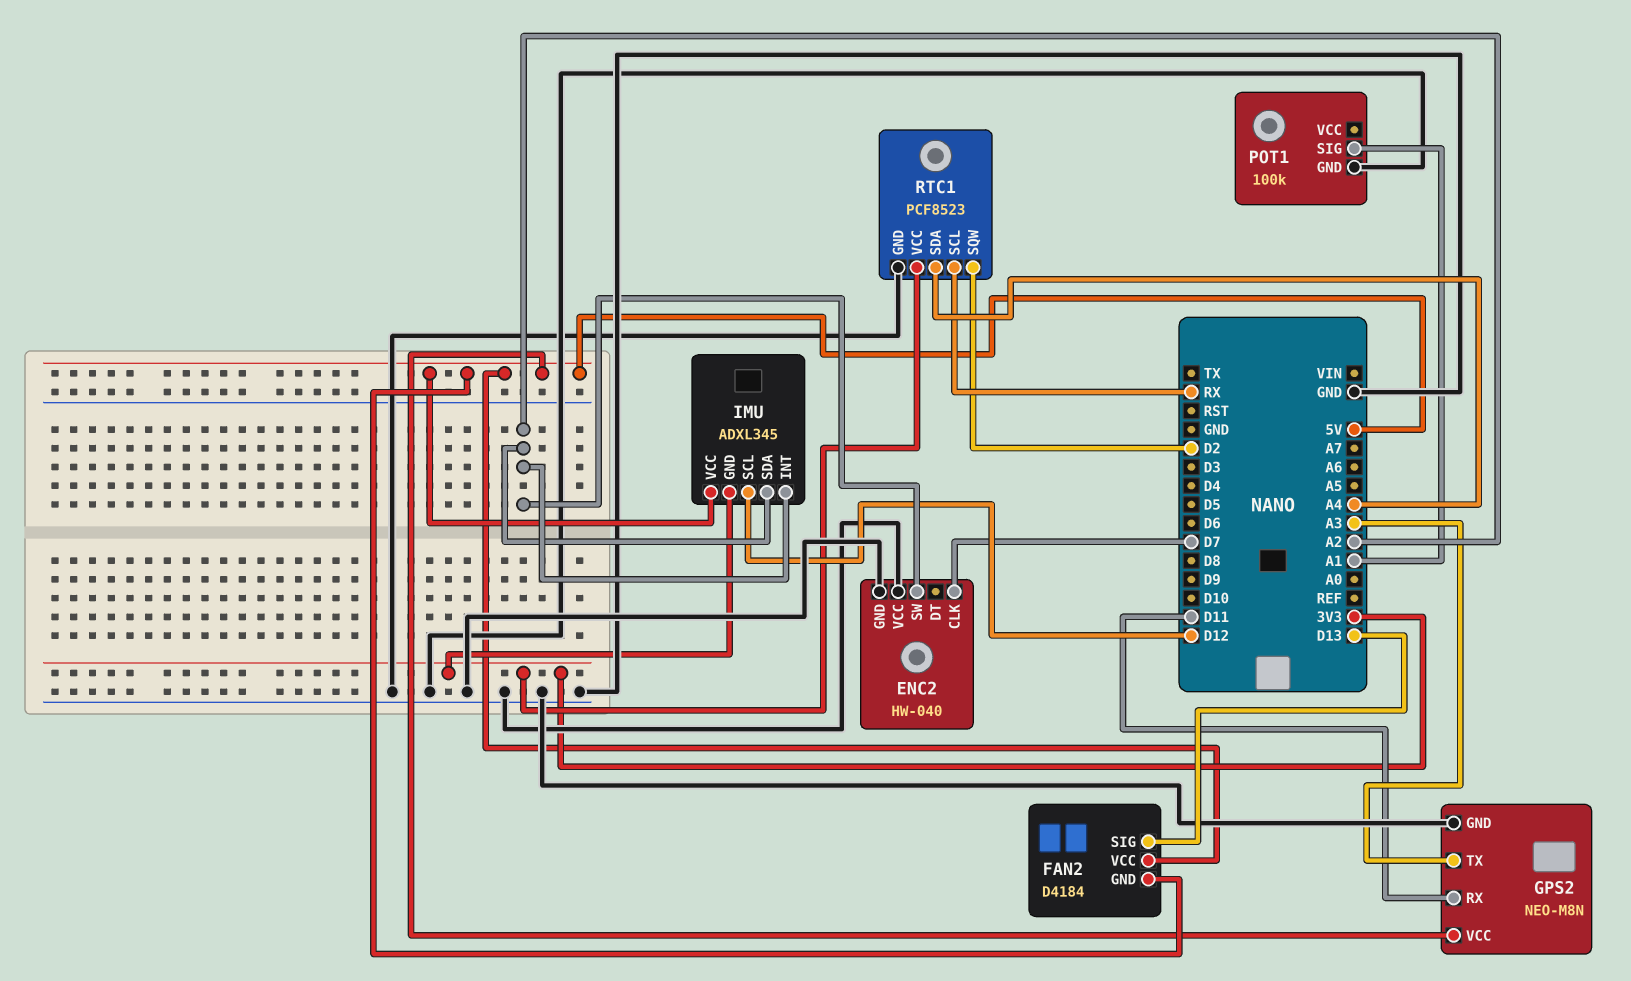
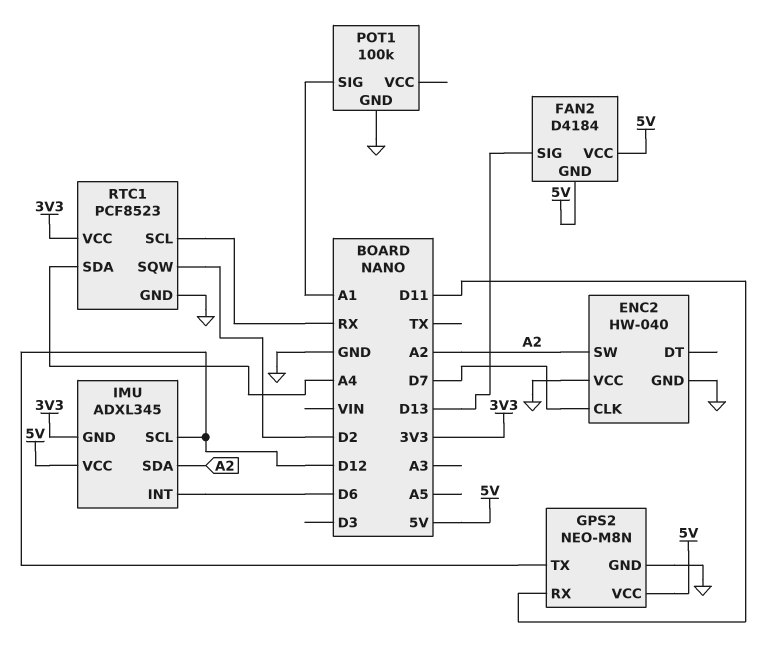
GPS2 pin TX: A3 -> D12
IMU pin INT: A2 -> D6

